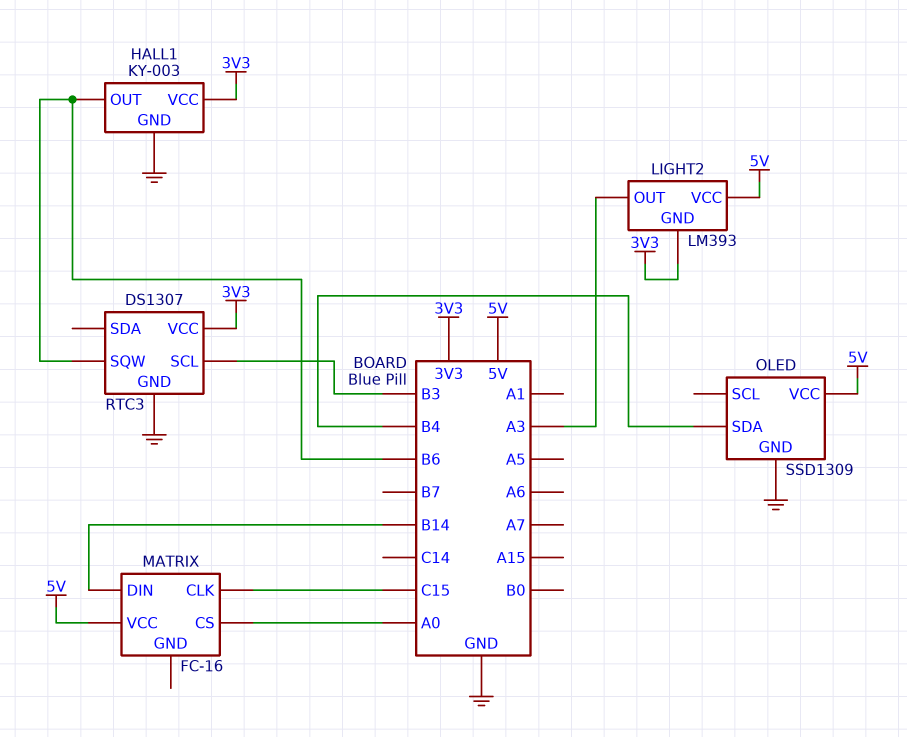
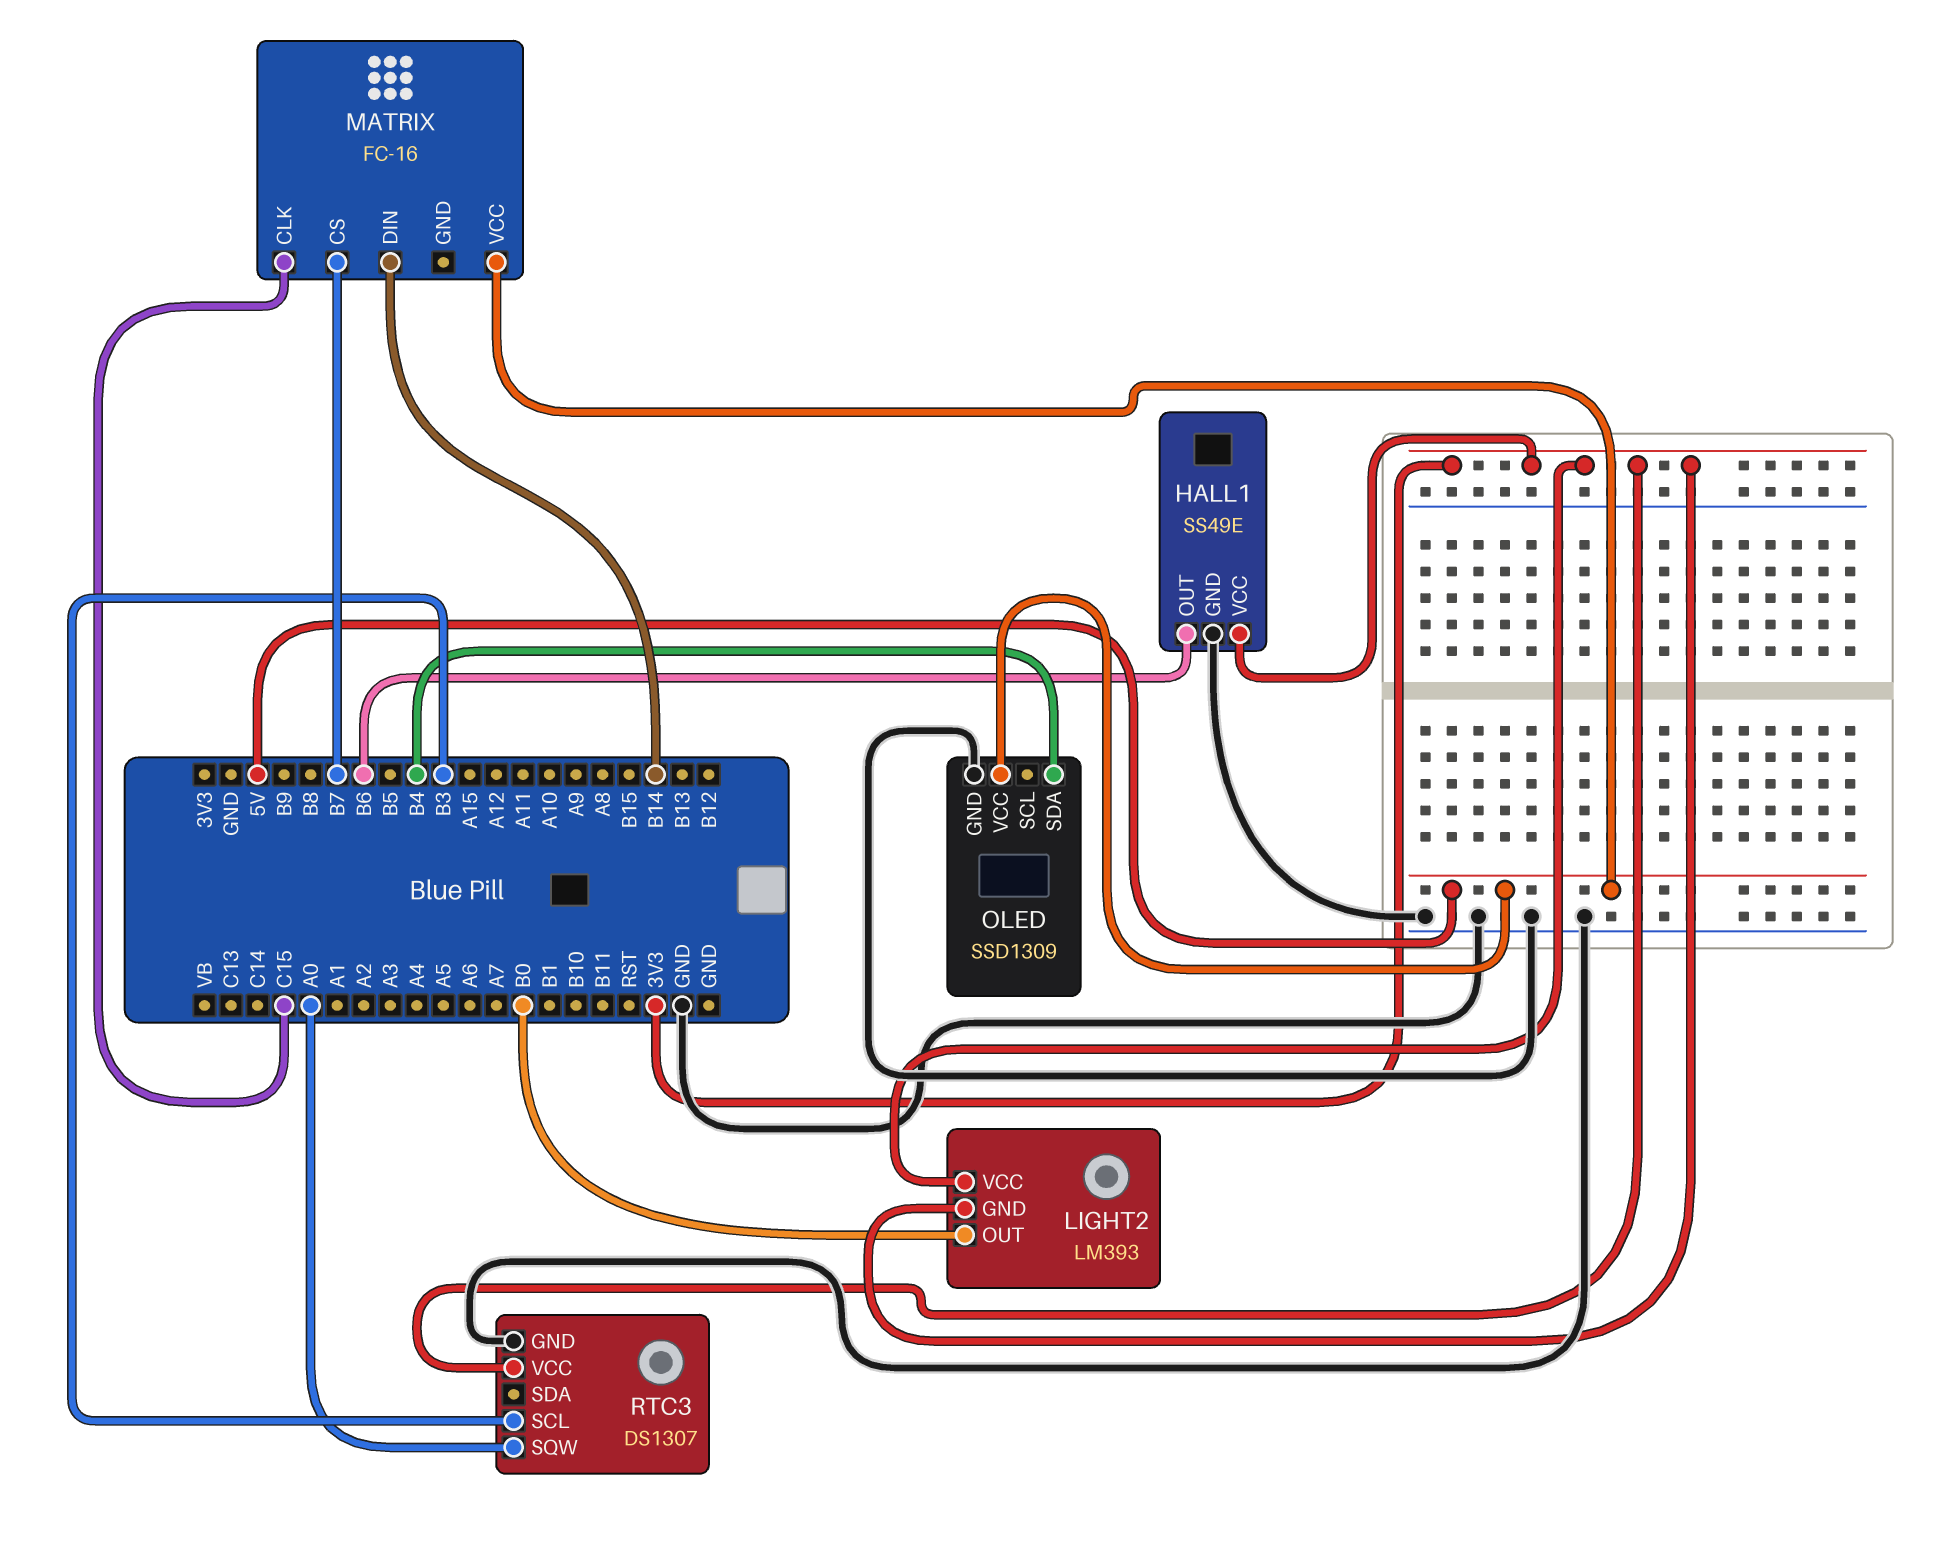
HALL1: KY-003 -> SS49E
LIGHT2 pin OUT: A3 -> B0
LIGHT2 pin VCC: 5V -> 3V3
MATRIX pin CS: A0 -> B7
RTC3 pin SQW: B6 -> A0

